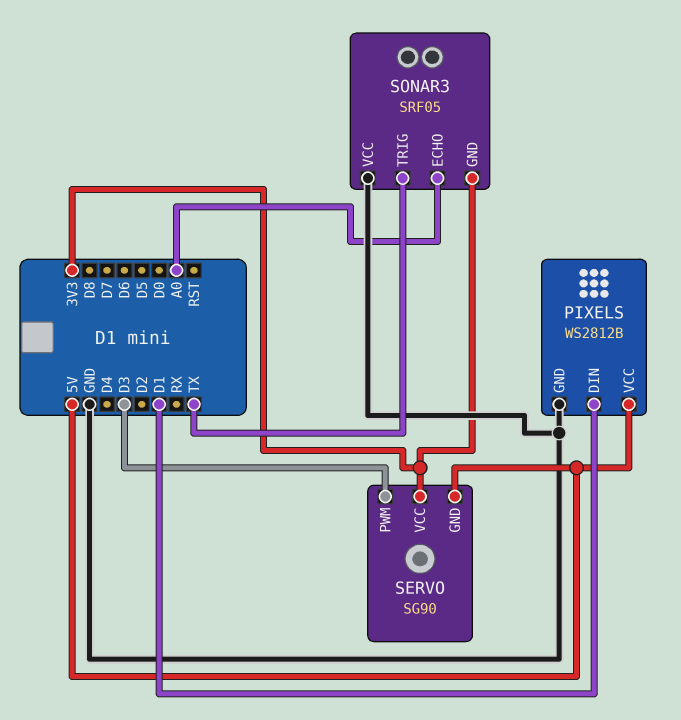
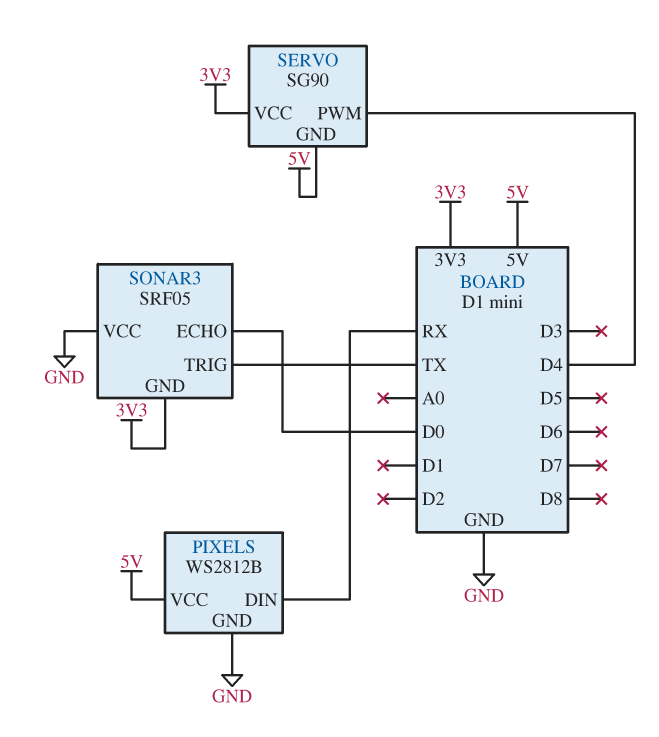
PIXELS pin DIN: D1 -> RX
SERVO pin PWM: D3 -> D4
SONAR3 pin ECHO: A0 -> D0

